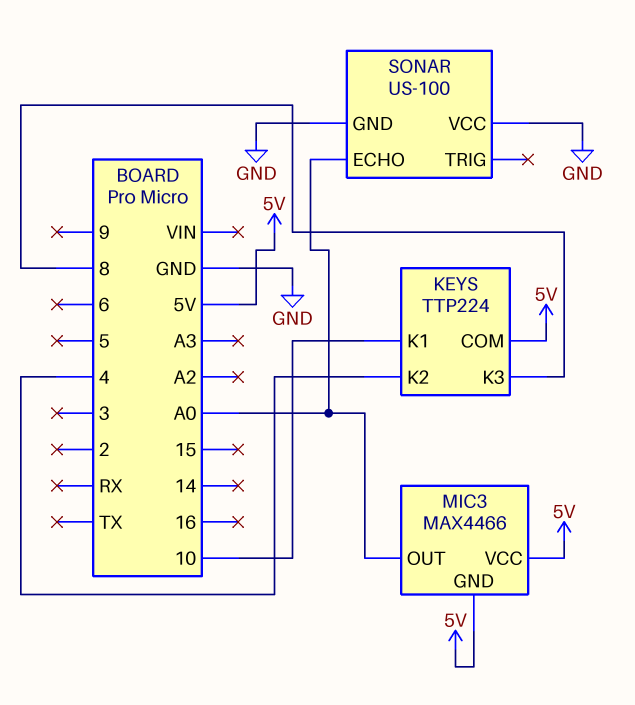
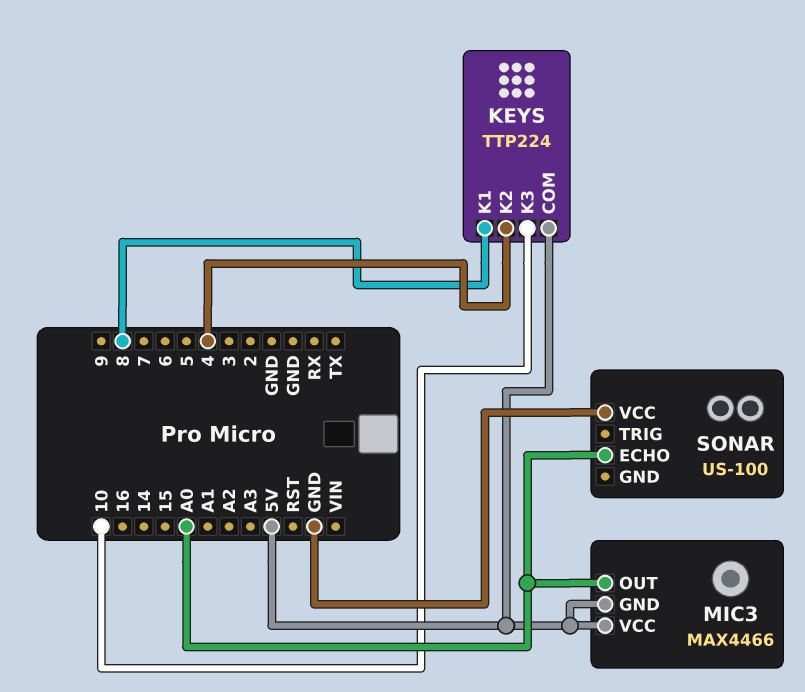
KEYS pin K1: 10 -> 8
KEYS pin K3: 8 -> 10
SONAR pin GND: GND -> none

